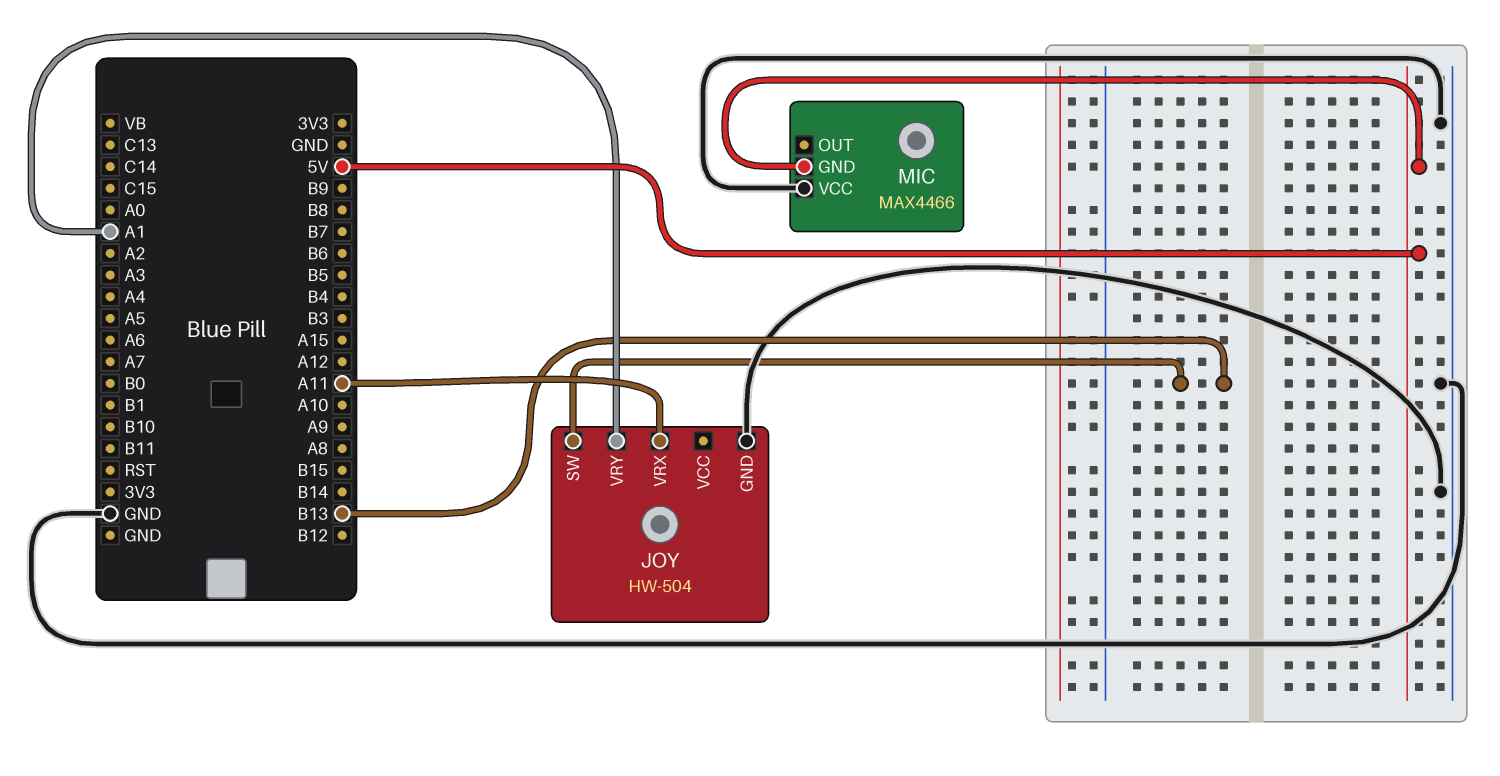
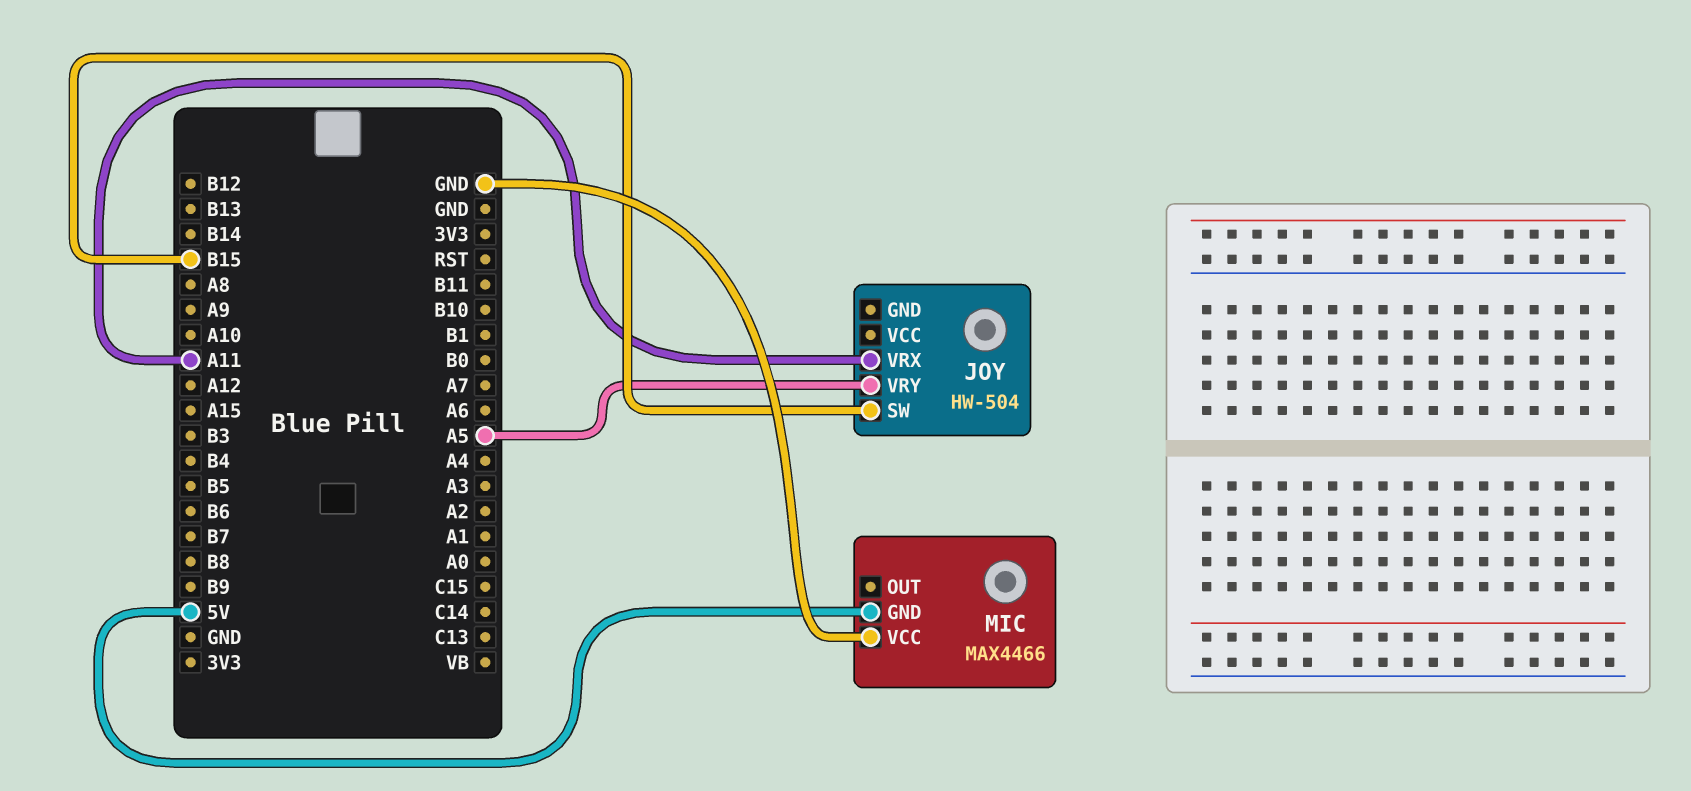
JOY pin GND: GND -> none
JOY pin SW: B13 -> B15
JOY pin VRY: A1 -> A5

